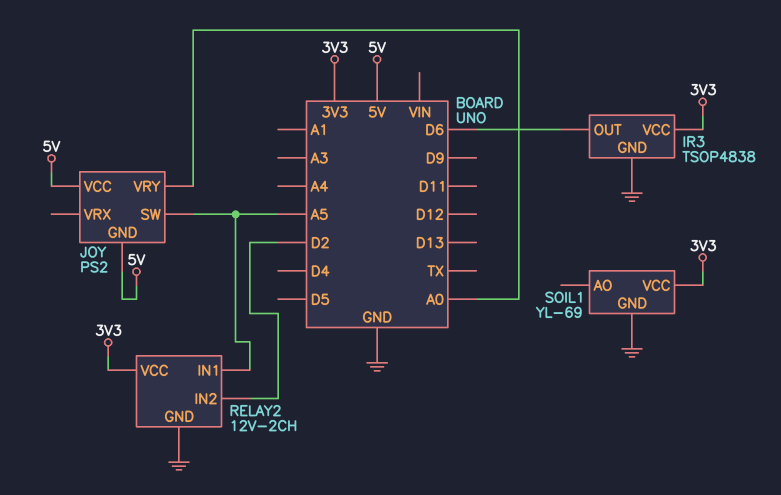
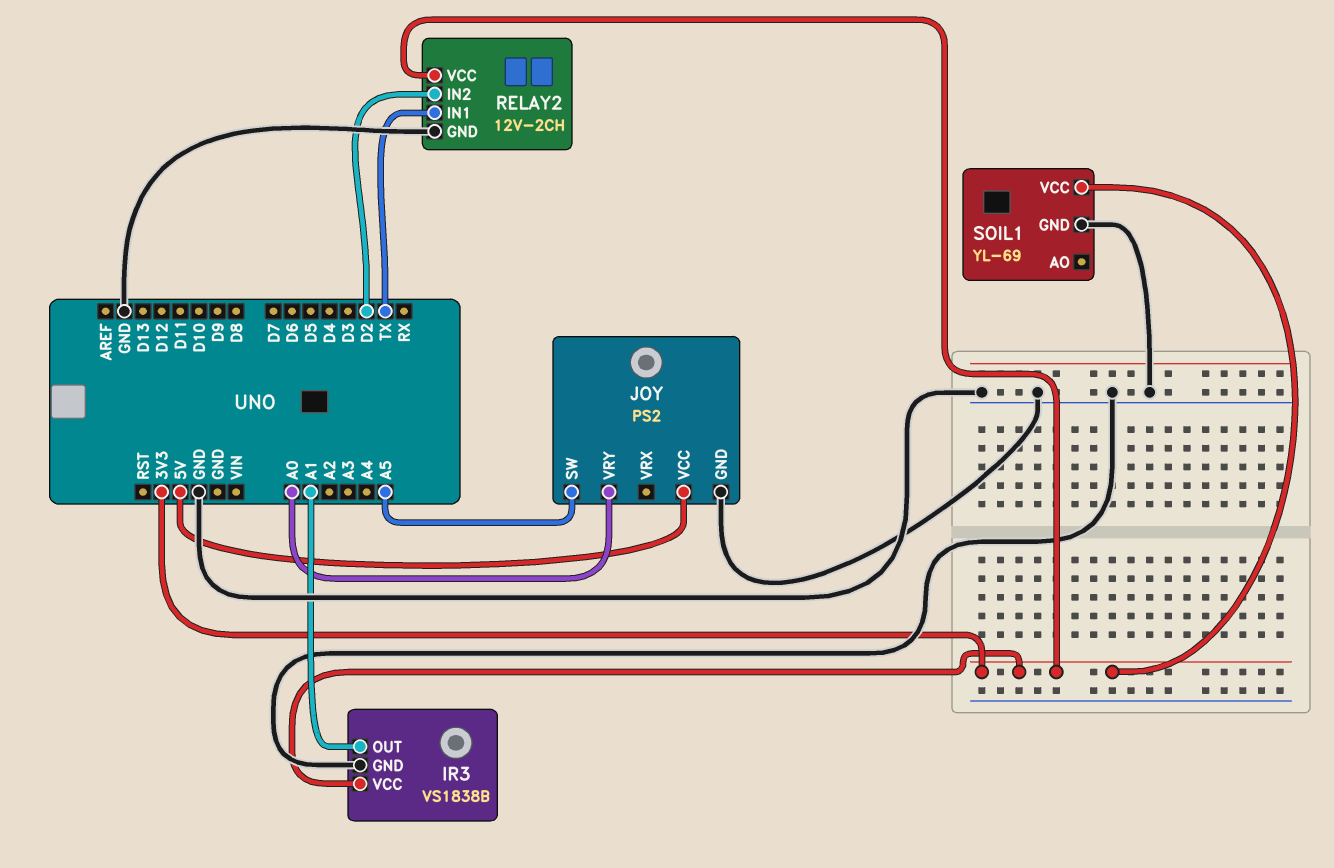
IR3: TSOP4838 -> VS1838B
IR3 pin OUT: D6 -> A1
JOY pin GND: 5V -> GND
RELAY2 pin IN1: A5 -> TX

